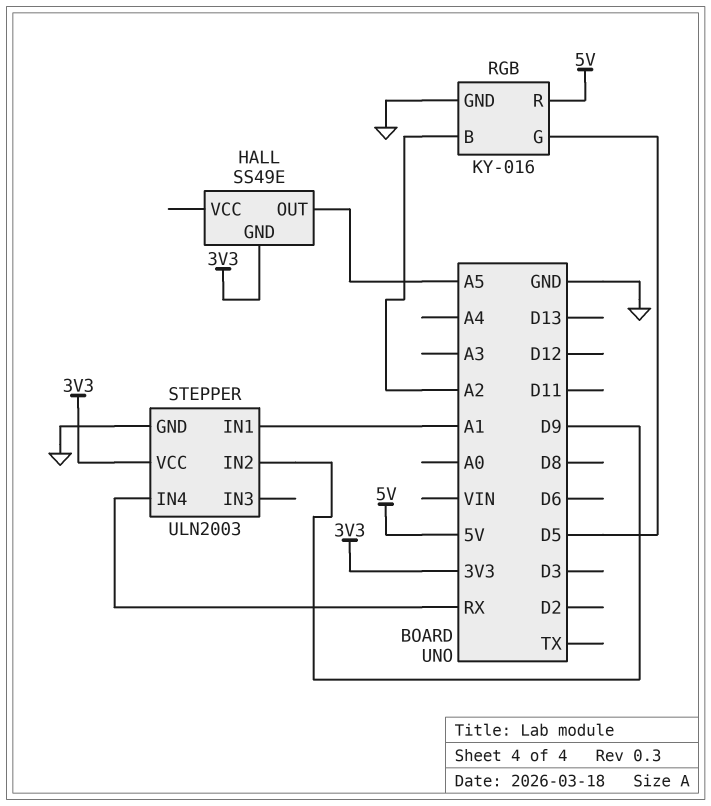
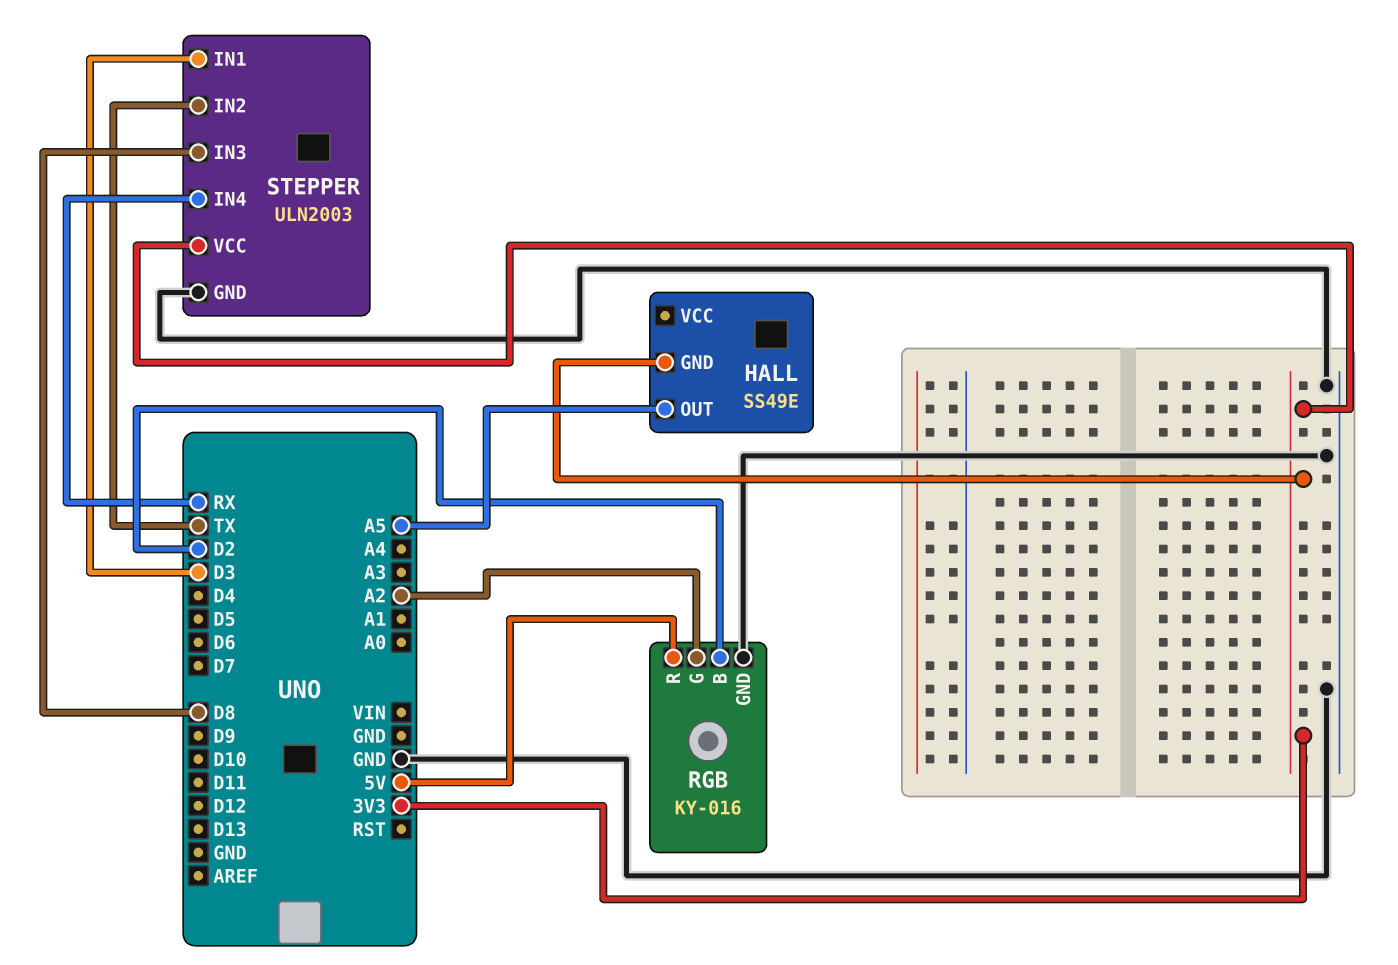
RGB pin B: A2 -> D2
RGB pin G: D5 -> A2
STEPPER pin IN1: A1 -> D3
STEPPER pin IN2: D9 -> TX
STEPPER pin IN3: none -> D8

